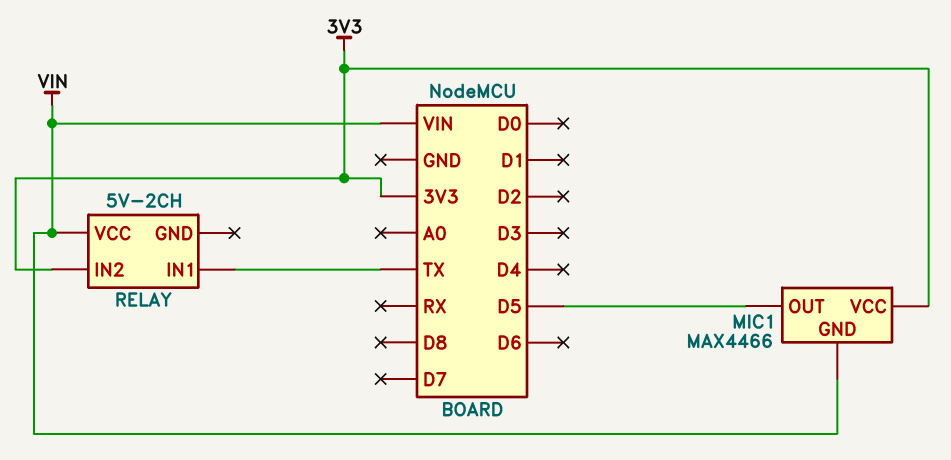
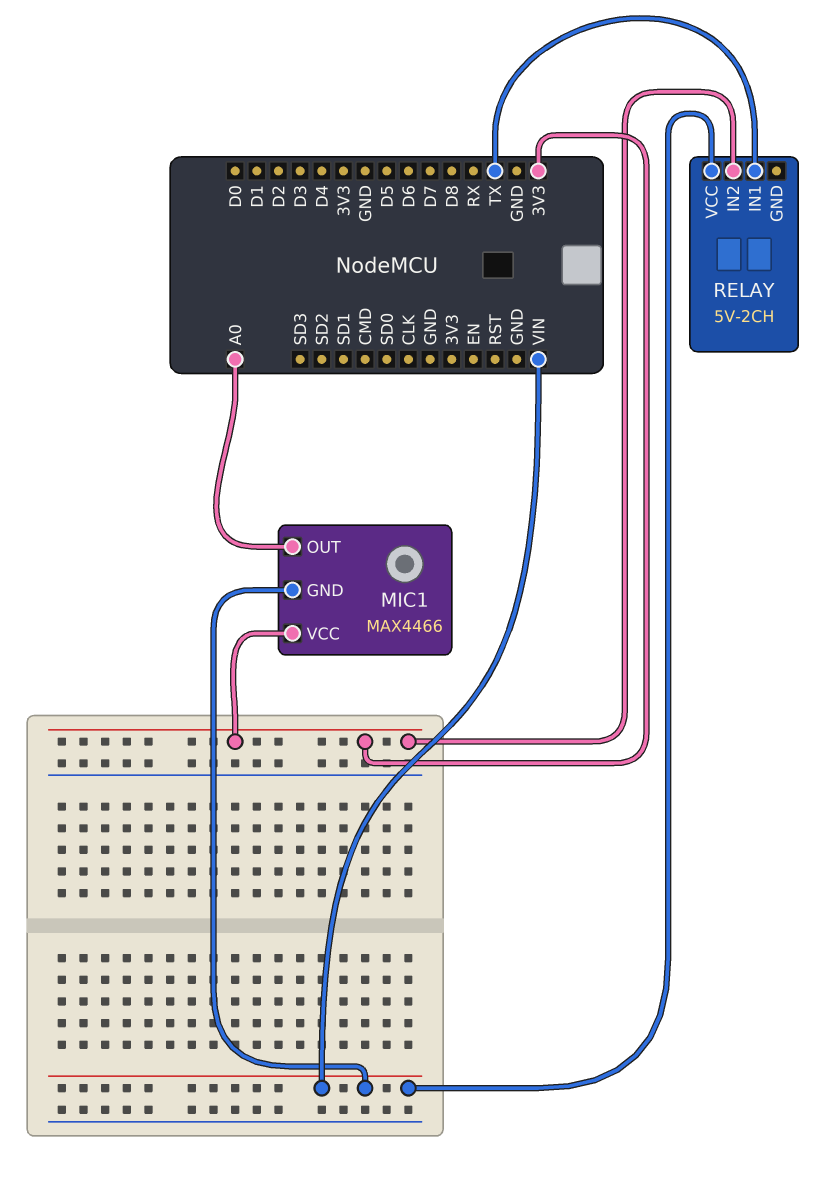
MIC1 pin OUT: D5 -> A0

